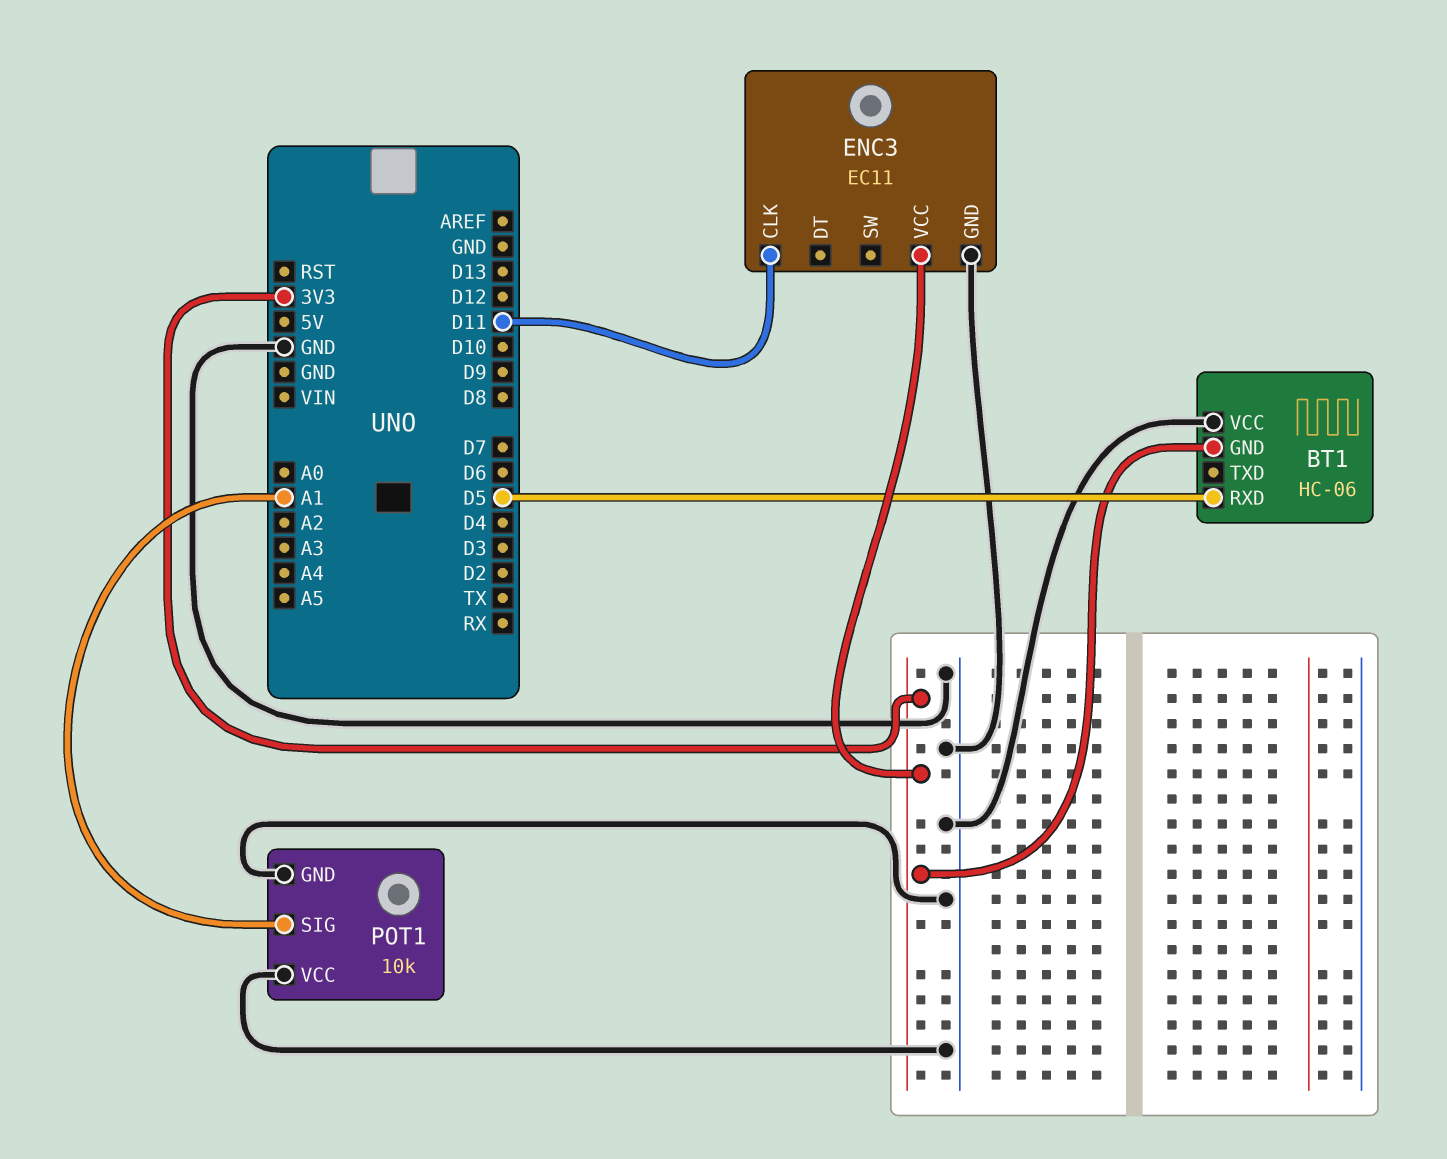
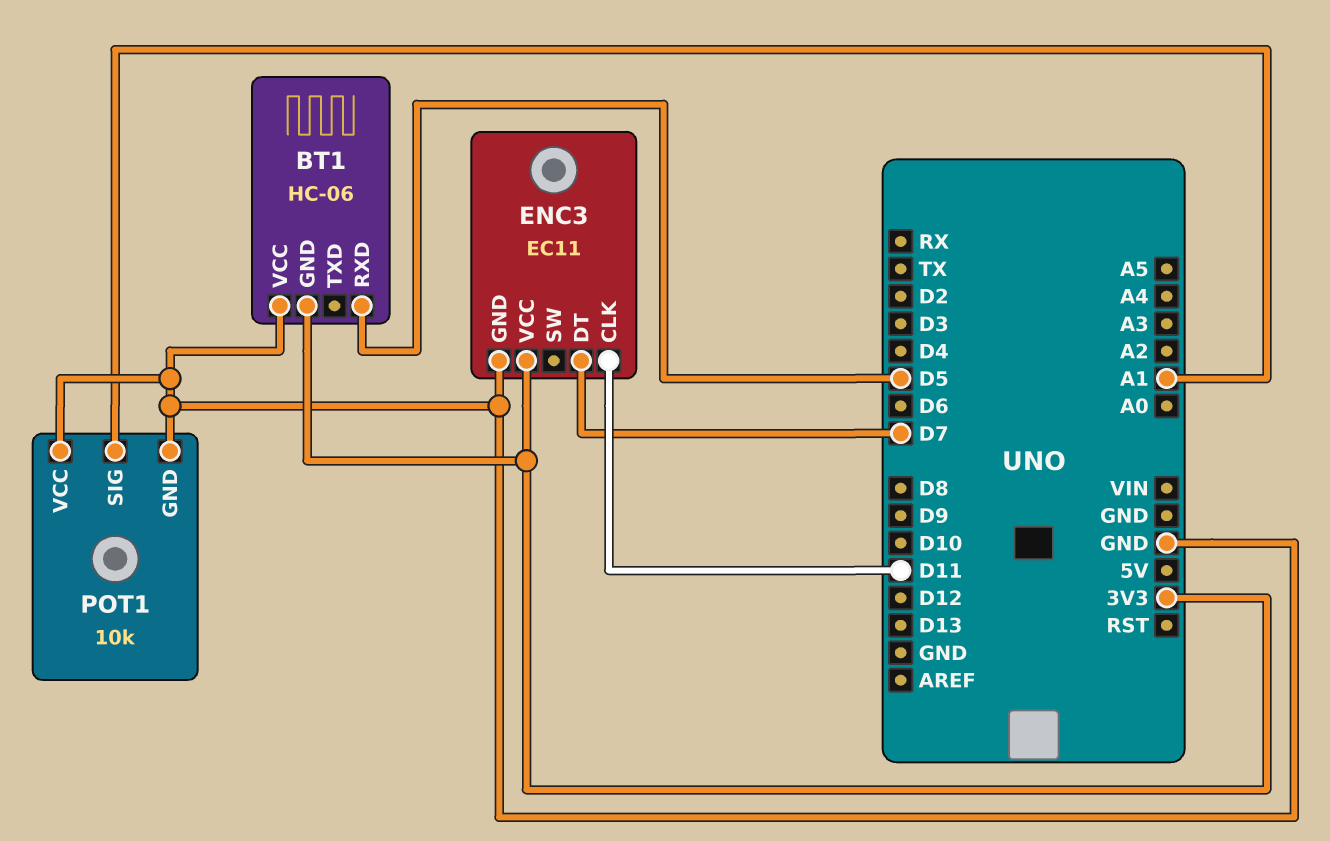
ENC3 pin DT: none -> D7

